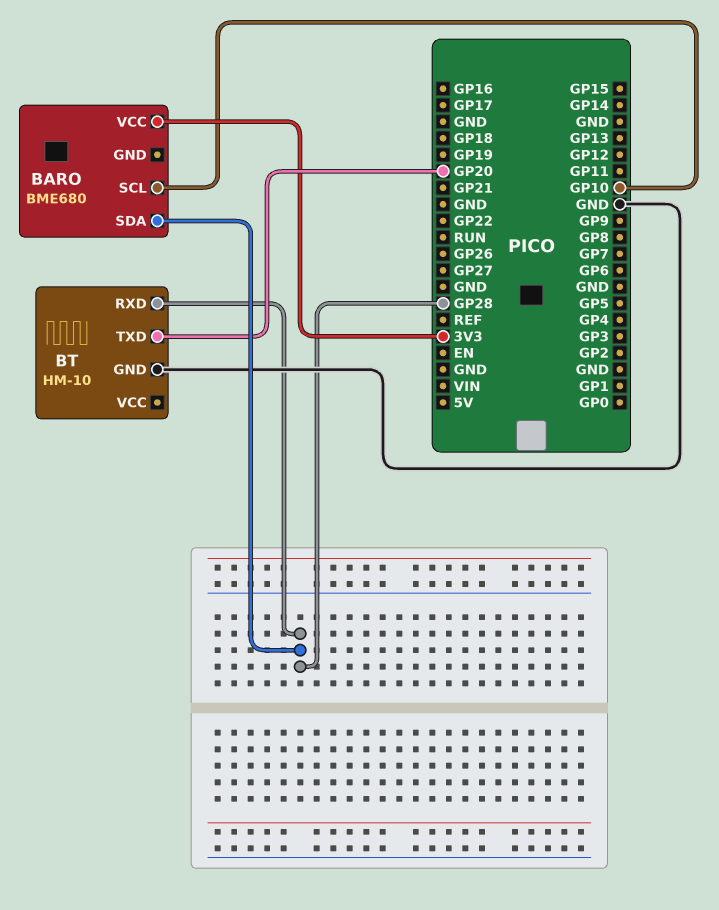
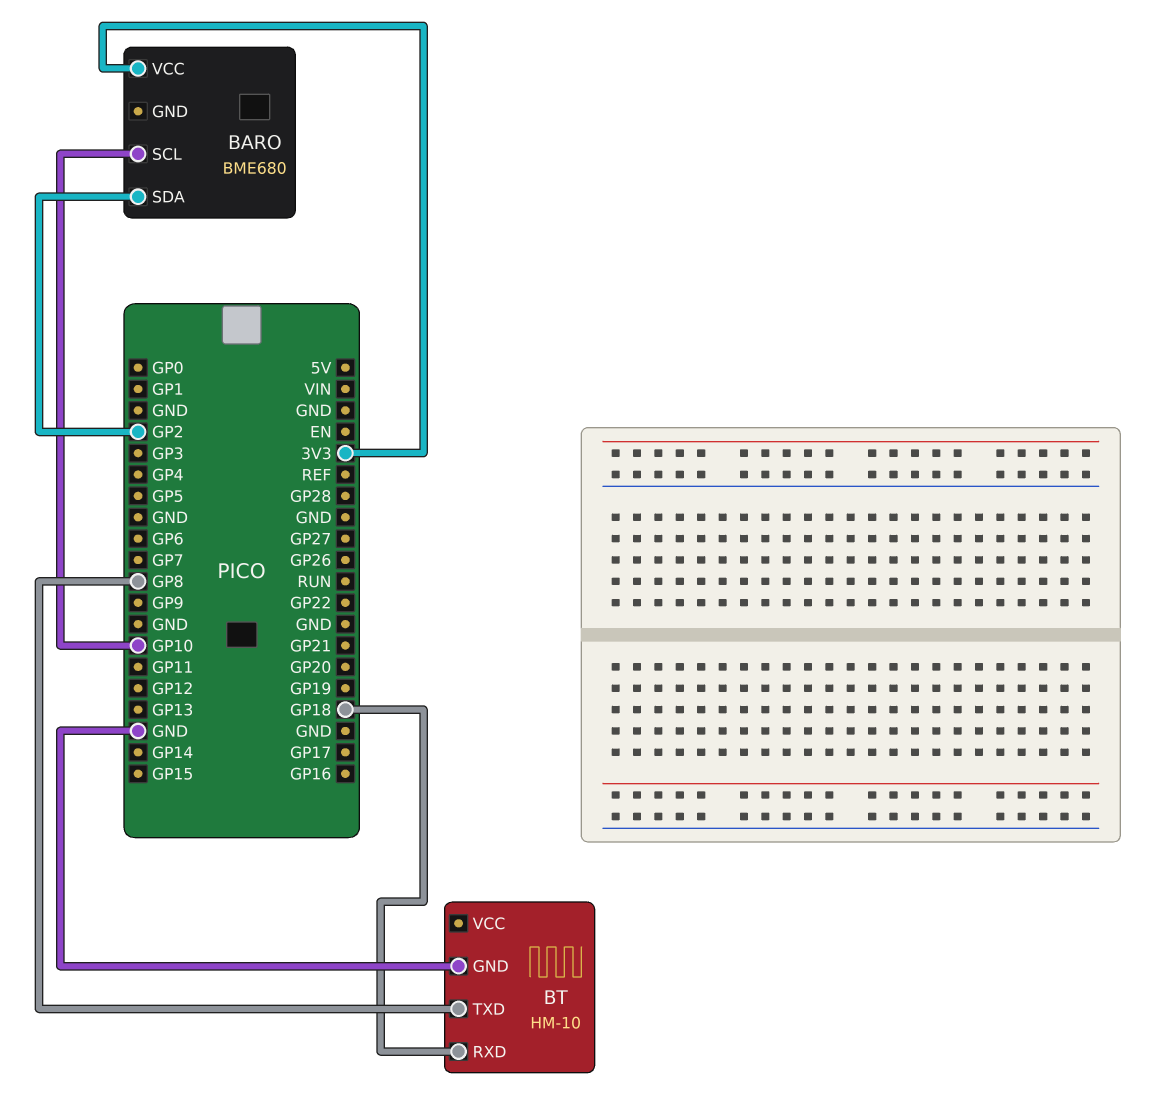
BARO pin SDA: GP28 -> GP2
BT pin RXD: GP28 -> GP18
BT pin TXD: GP20 -> GP8

